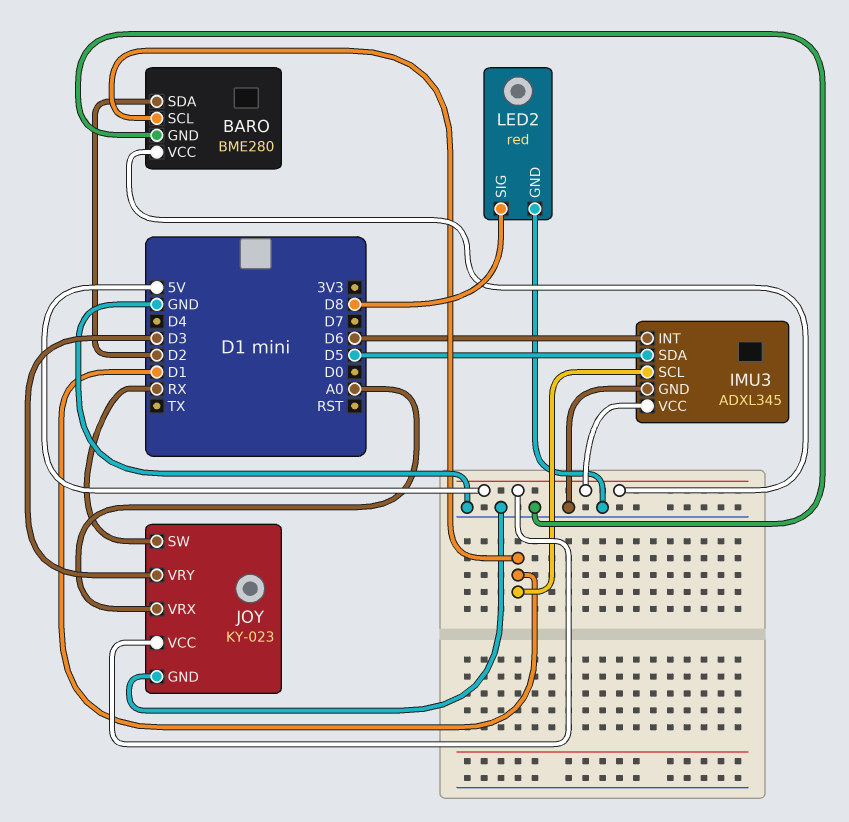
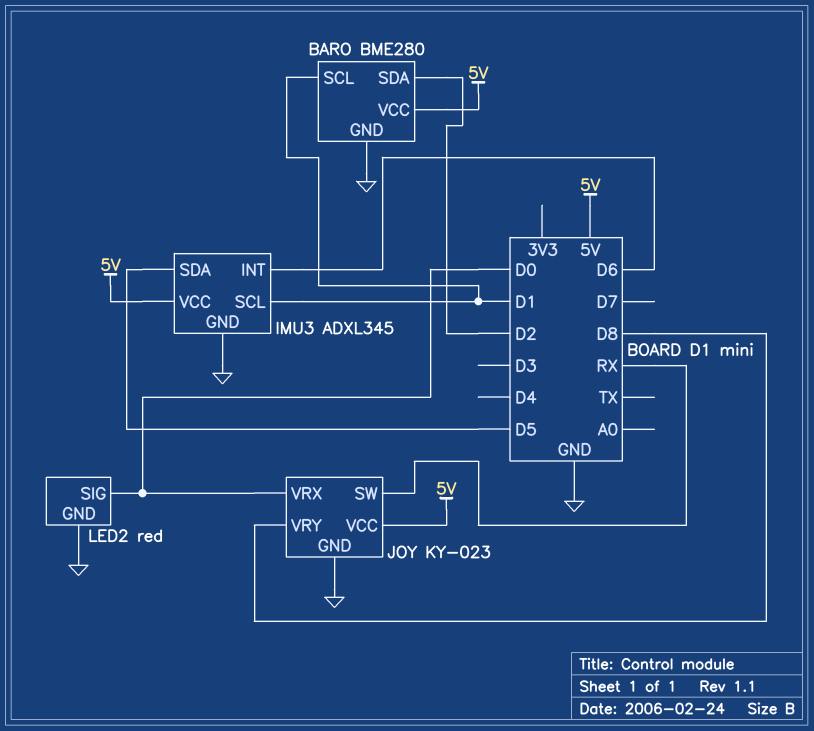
JOY pin VRX: A0 -> D0
JOY pin VRY: D3 -> D8
LED2 pin SIG: D8 -> D0

